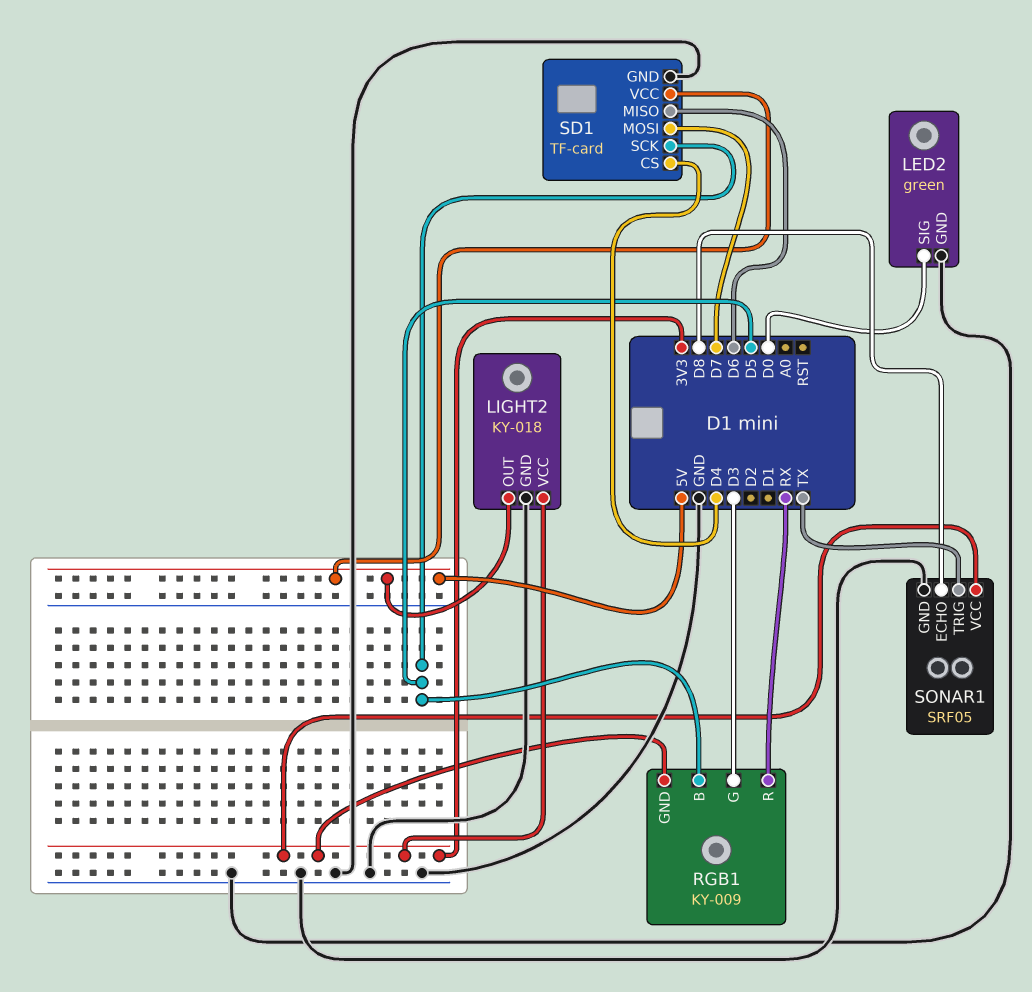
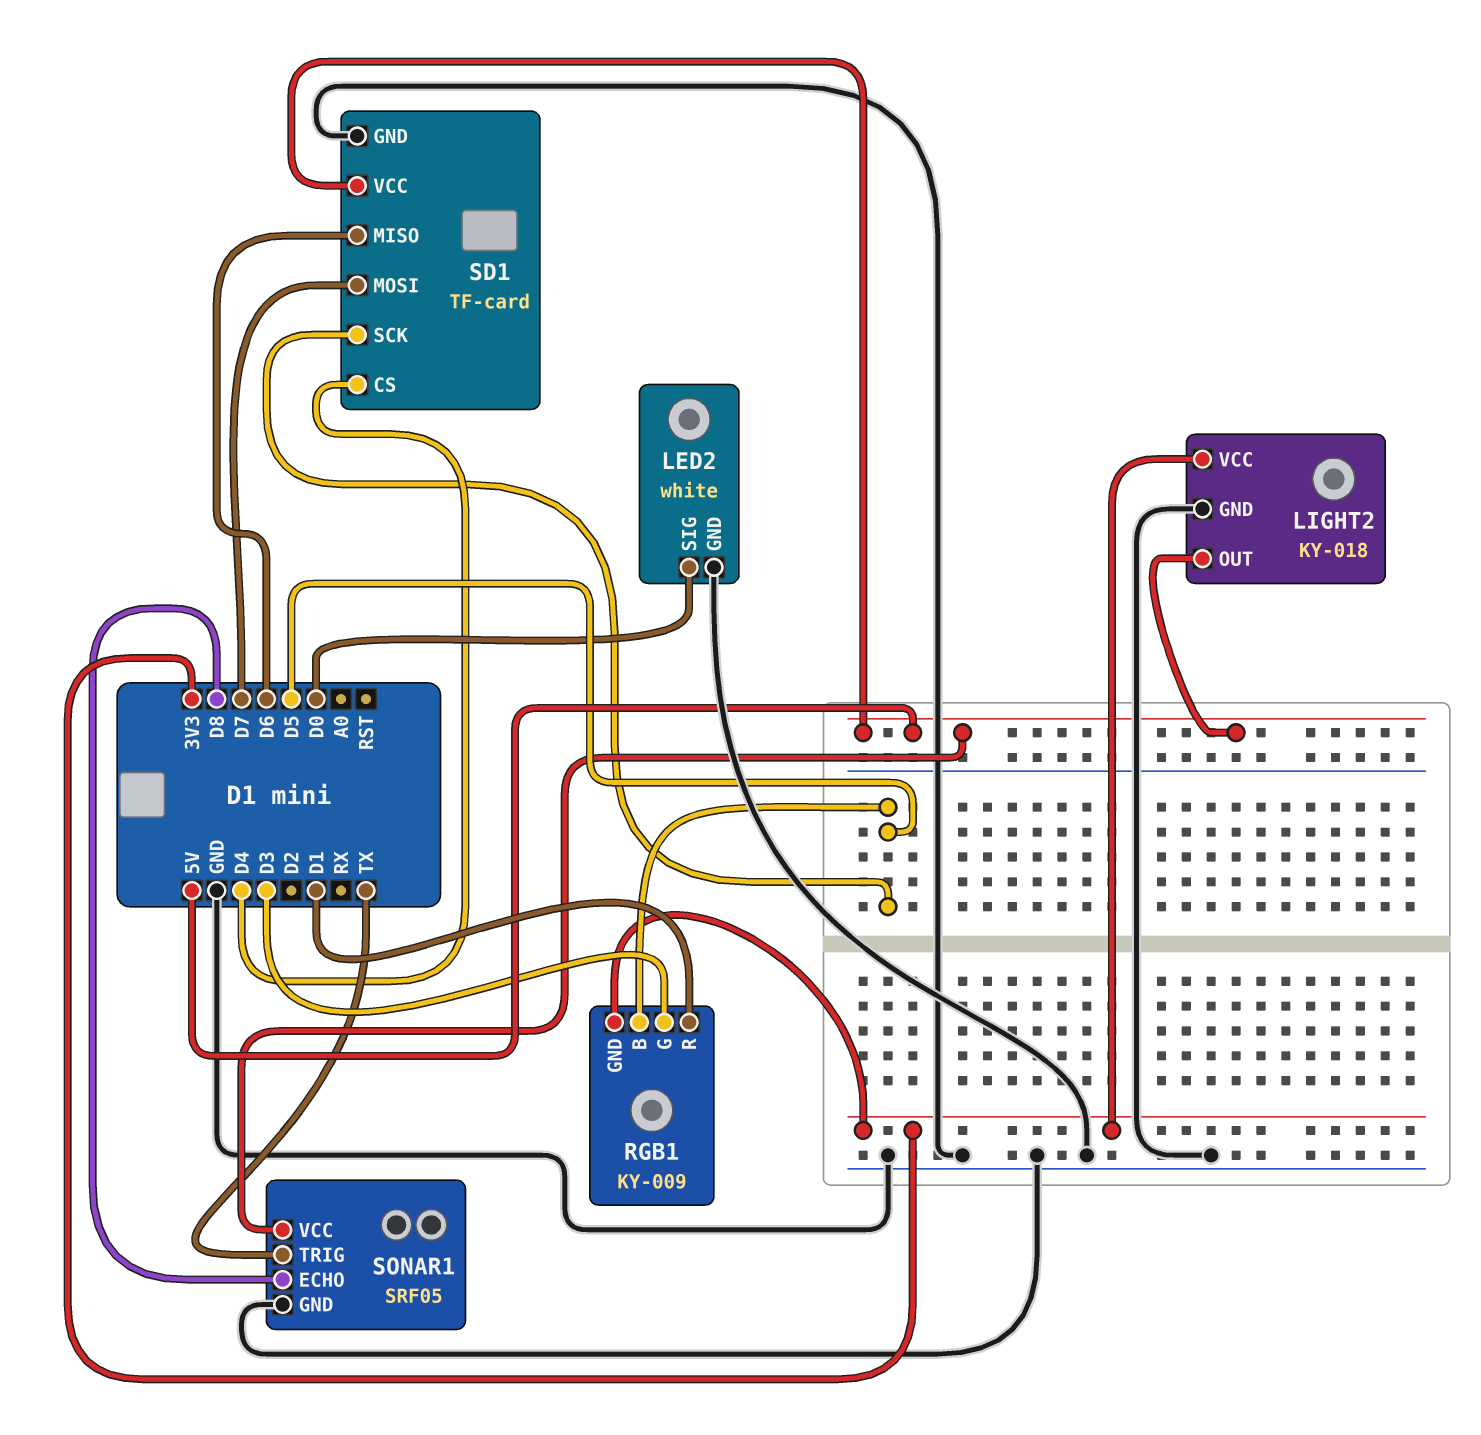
LED2: green -> white
RGB1 pin R: RX -> D1
SONAR1 pin VCC: 3V3 -> 5V

